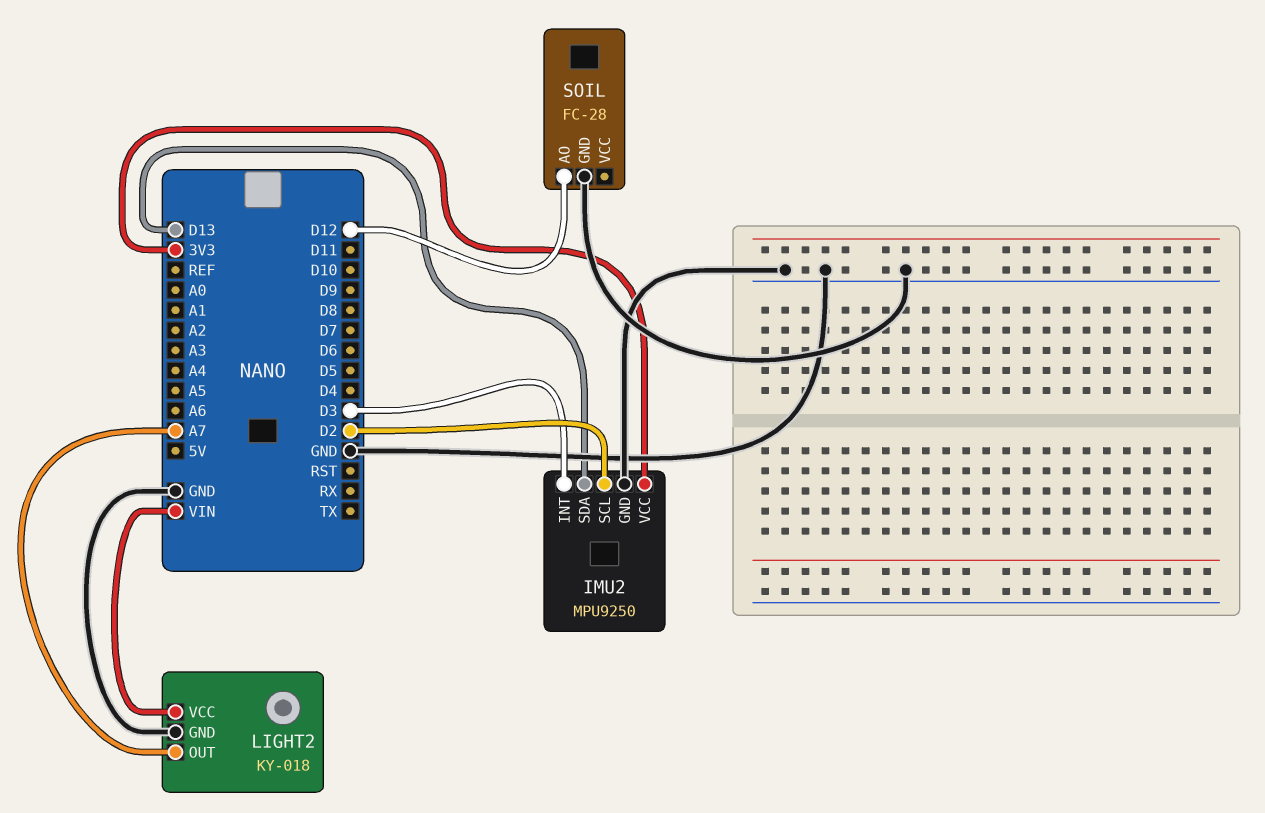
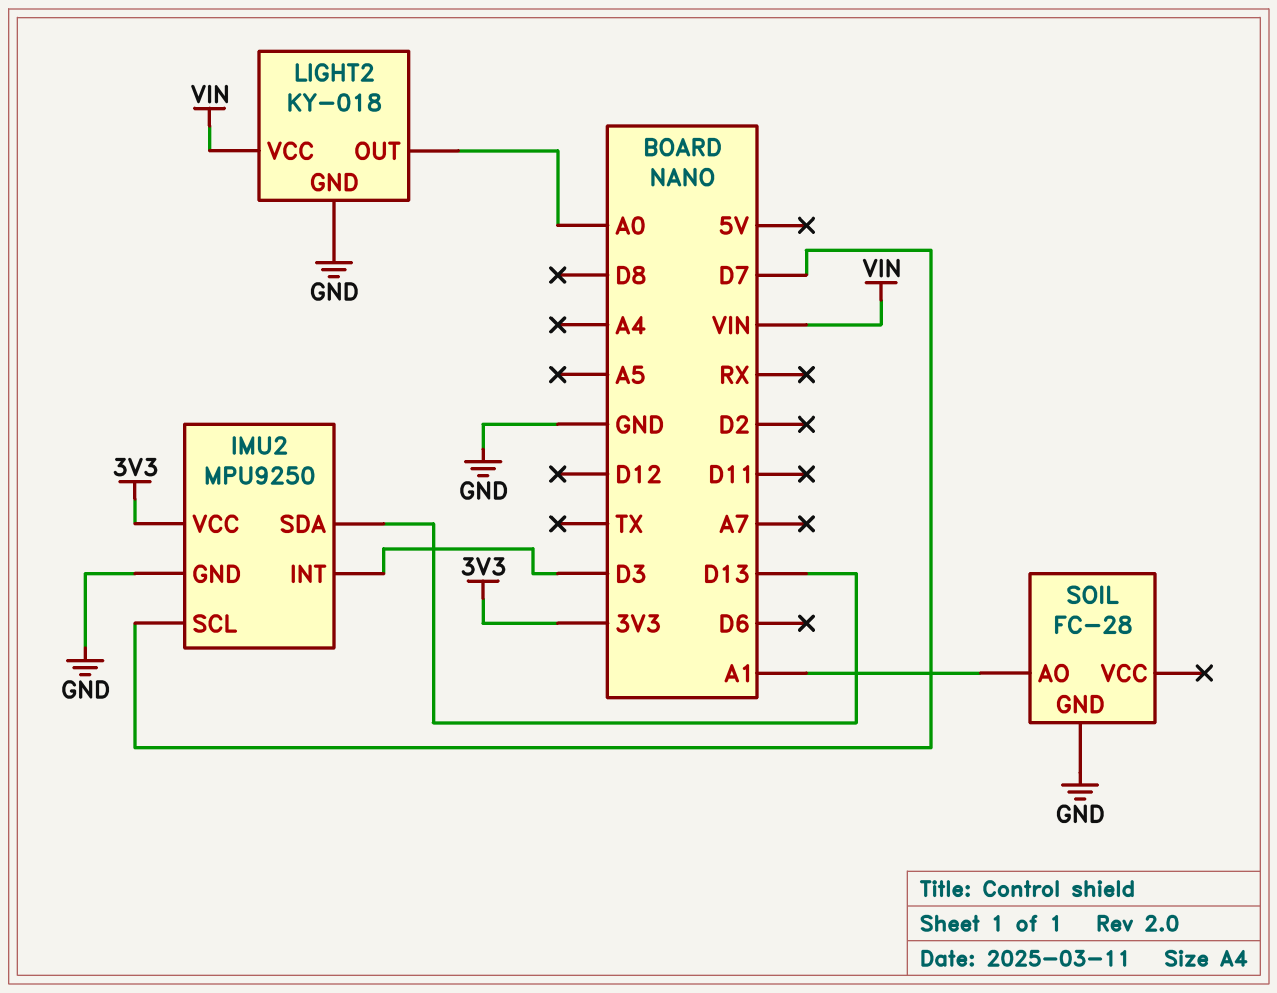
IMU2 pin SCL: D2 -> D7
LIGHT2 pin OUT: A7 -> A0
SOIL pin AO: D12 -> A1

